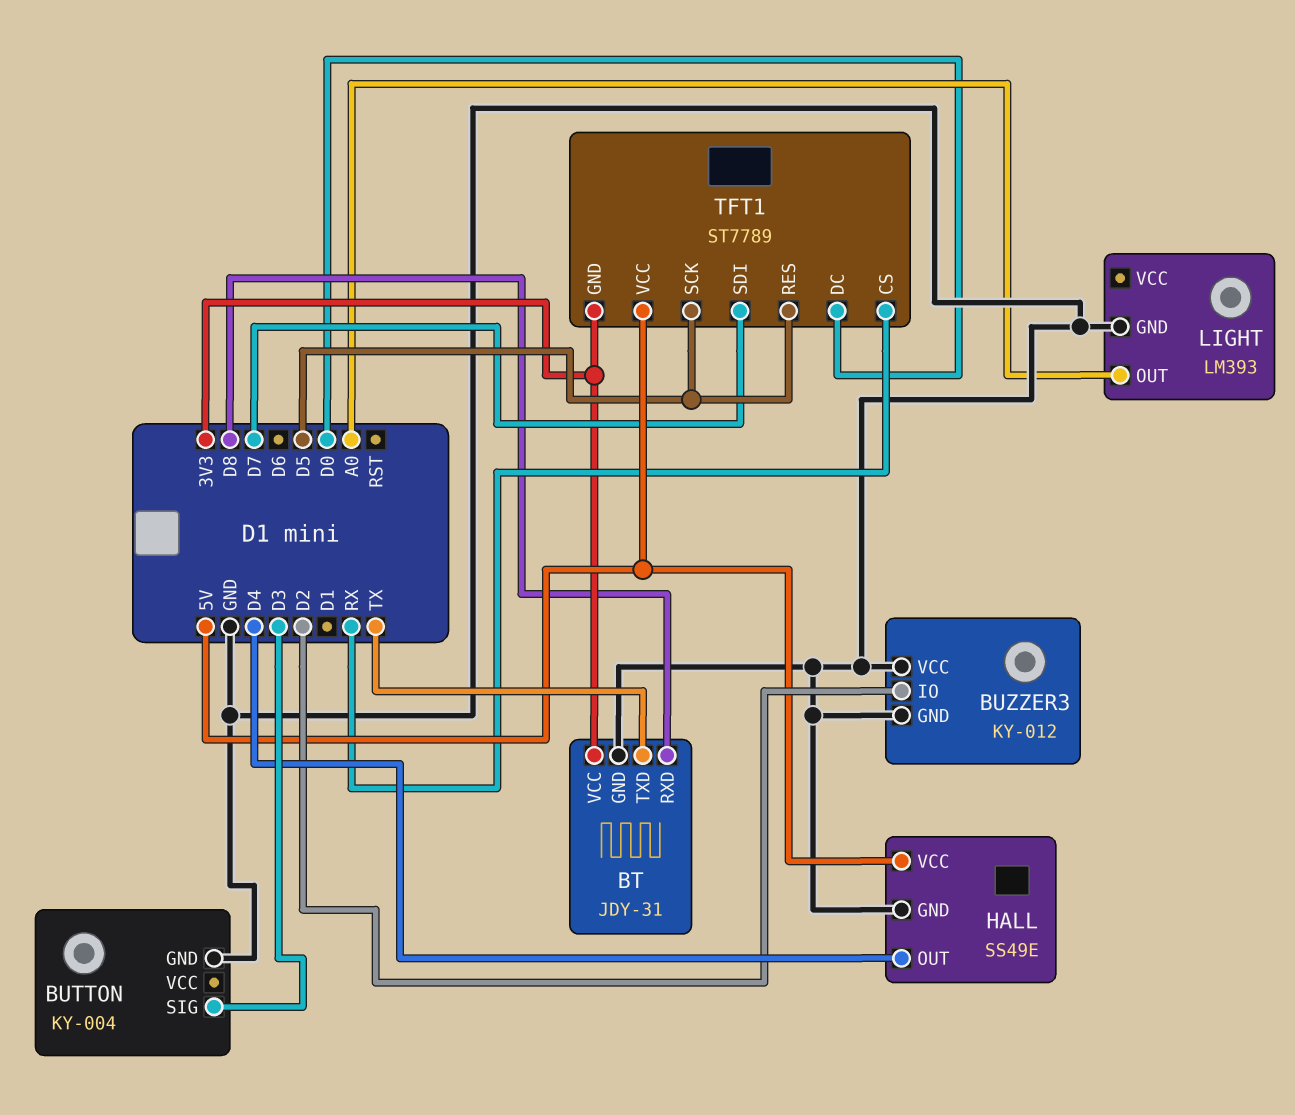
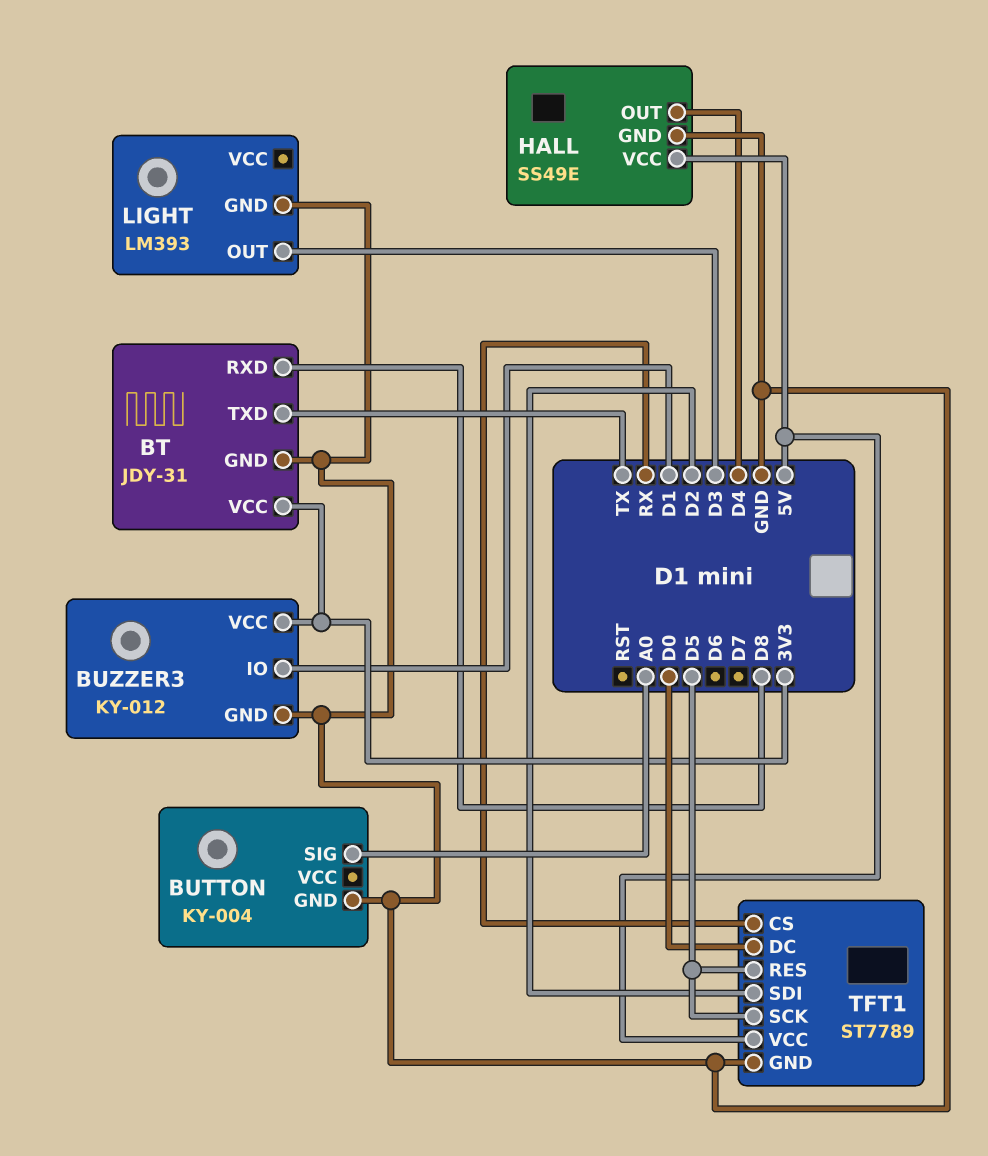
BUTTON pin SIG: D3 -> A0
BUZZER3 pin IO: D2 -> D1
BUZZER3 pin VCC: GND -> 3V3
LIGHT pin OUT: A0 -> D3
TFT1 pin GND: 3V3 -> GND
TFT1 pin SDI: D7 -> D2

